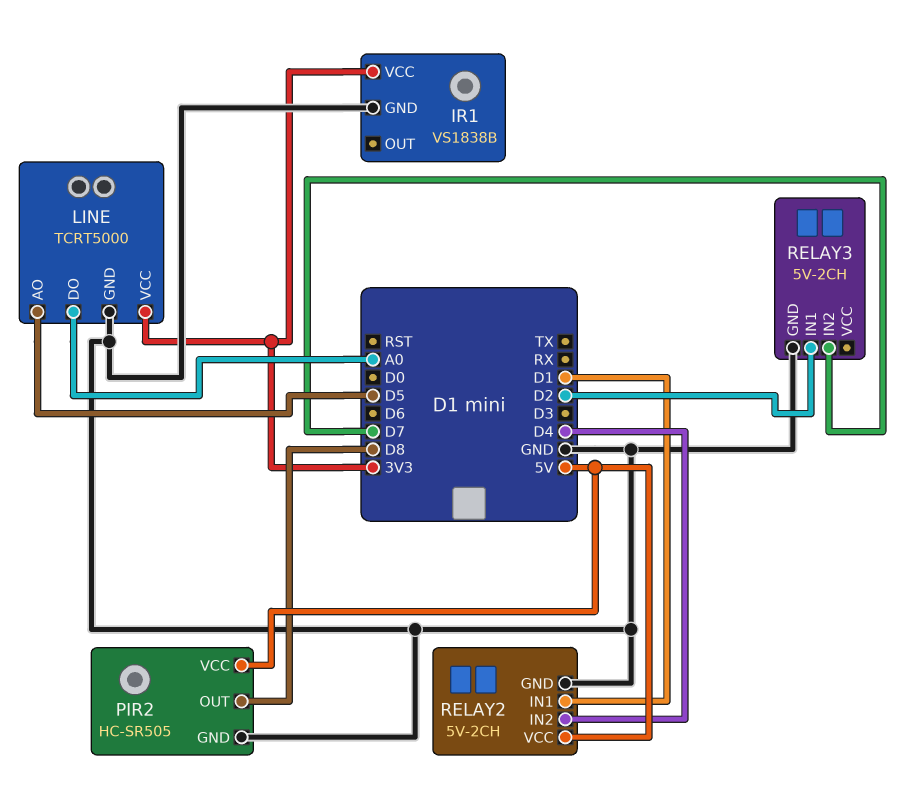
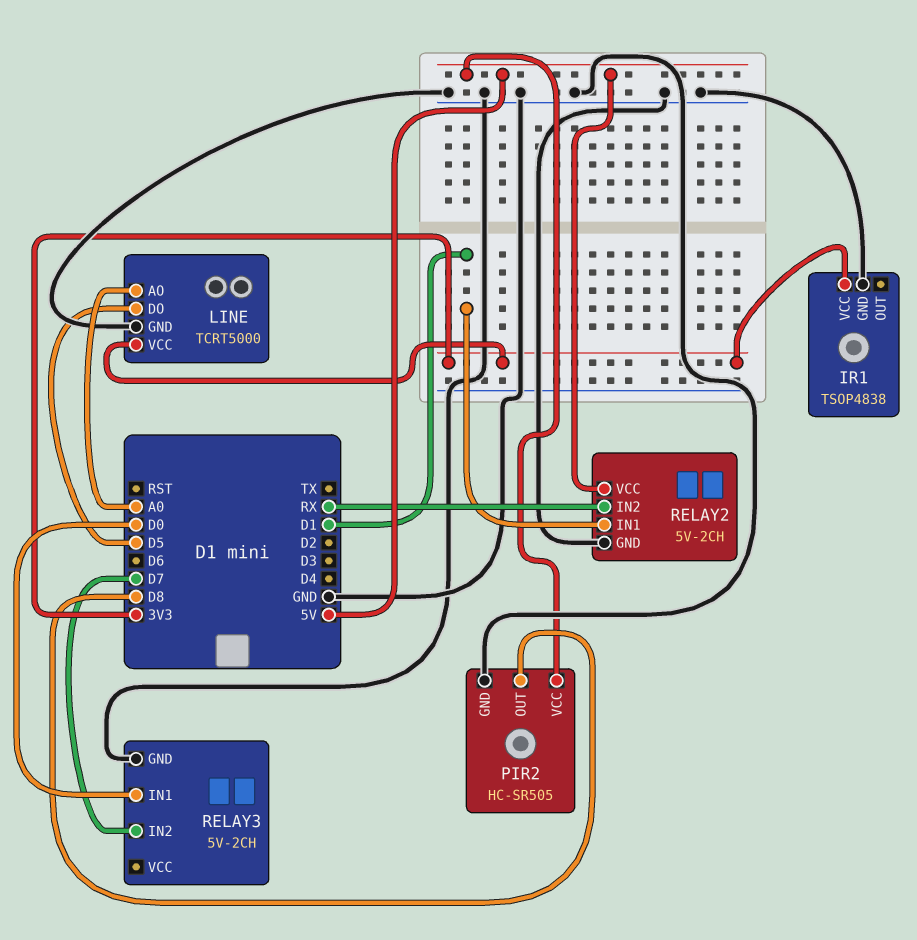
IR1: VS1838B -> TSOP4838
LINE pin AO: D5 -> A0
LINE pin DO: A0 -> D5
RELAY2 pin IN2: D4 -> RX
RELAY3 pin IN1: D2 -> D0

